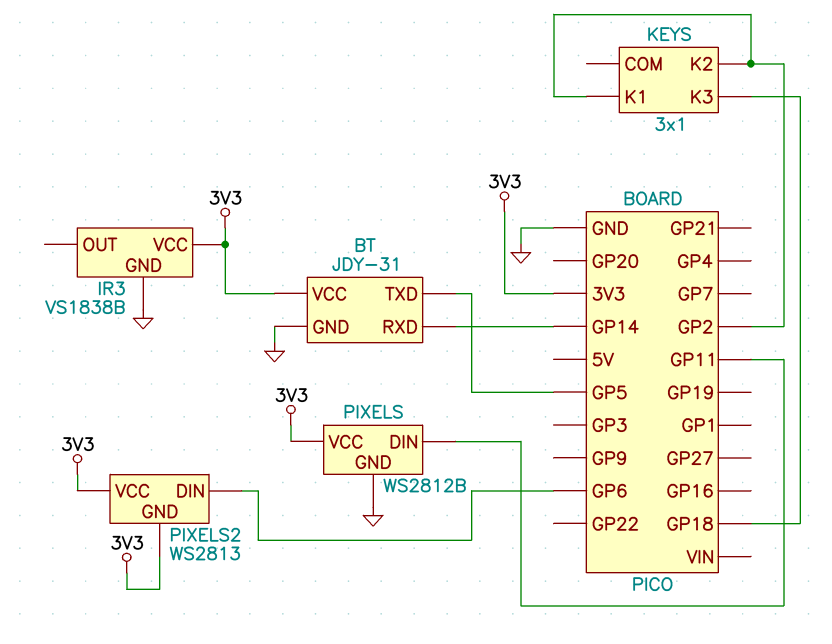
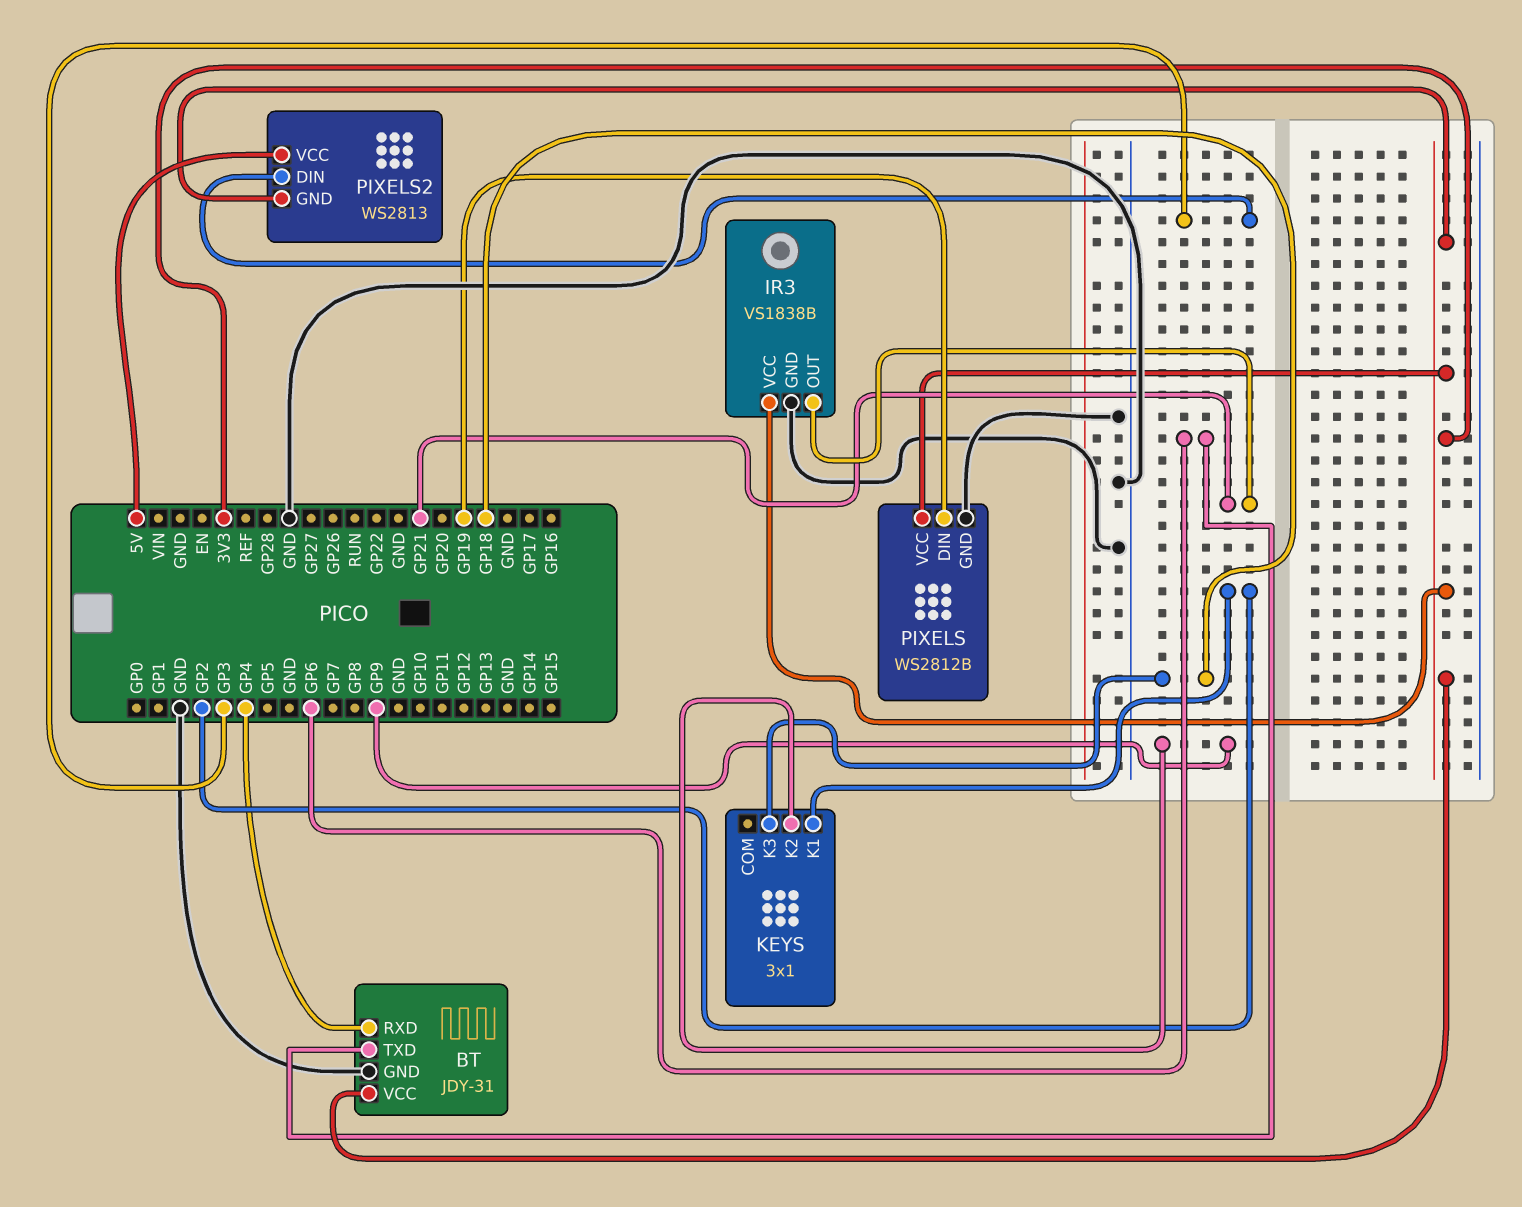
BT pin RXD: GP14 -> GP4
BT pin TXD: GP5 -> GP6
IR3 pin OUT: none -> GP21
KEYS pin K2: GP2 -> GP9
PIXELS pin DIN: GP11 -> GP19
PIXELS2 pin DIN: GP6 -> GP3
PIXELS2 pin VCC: 3V3 -> 5V

